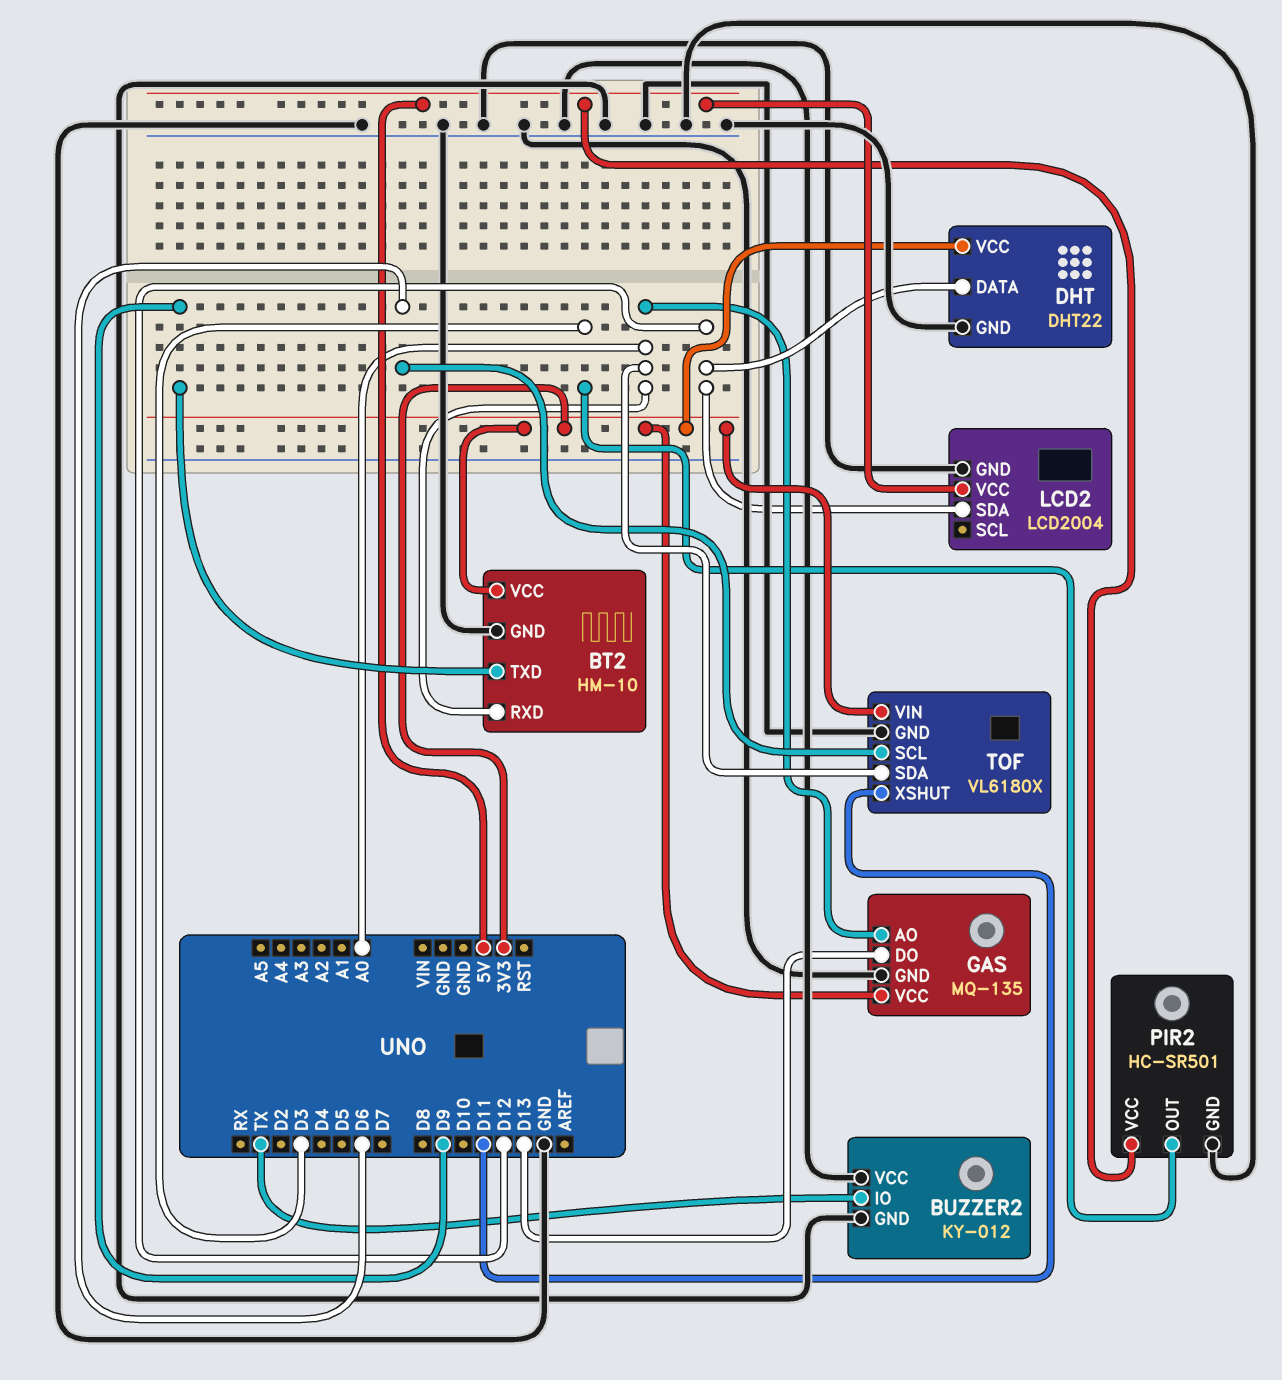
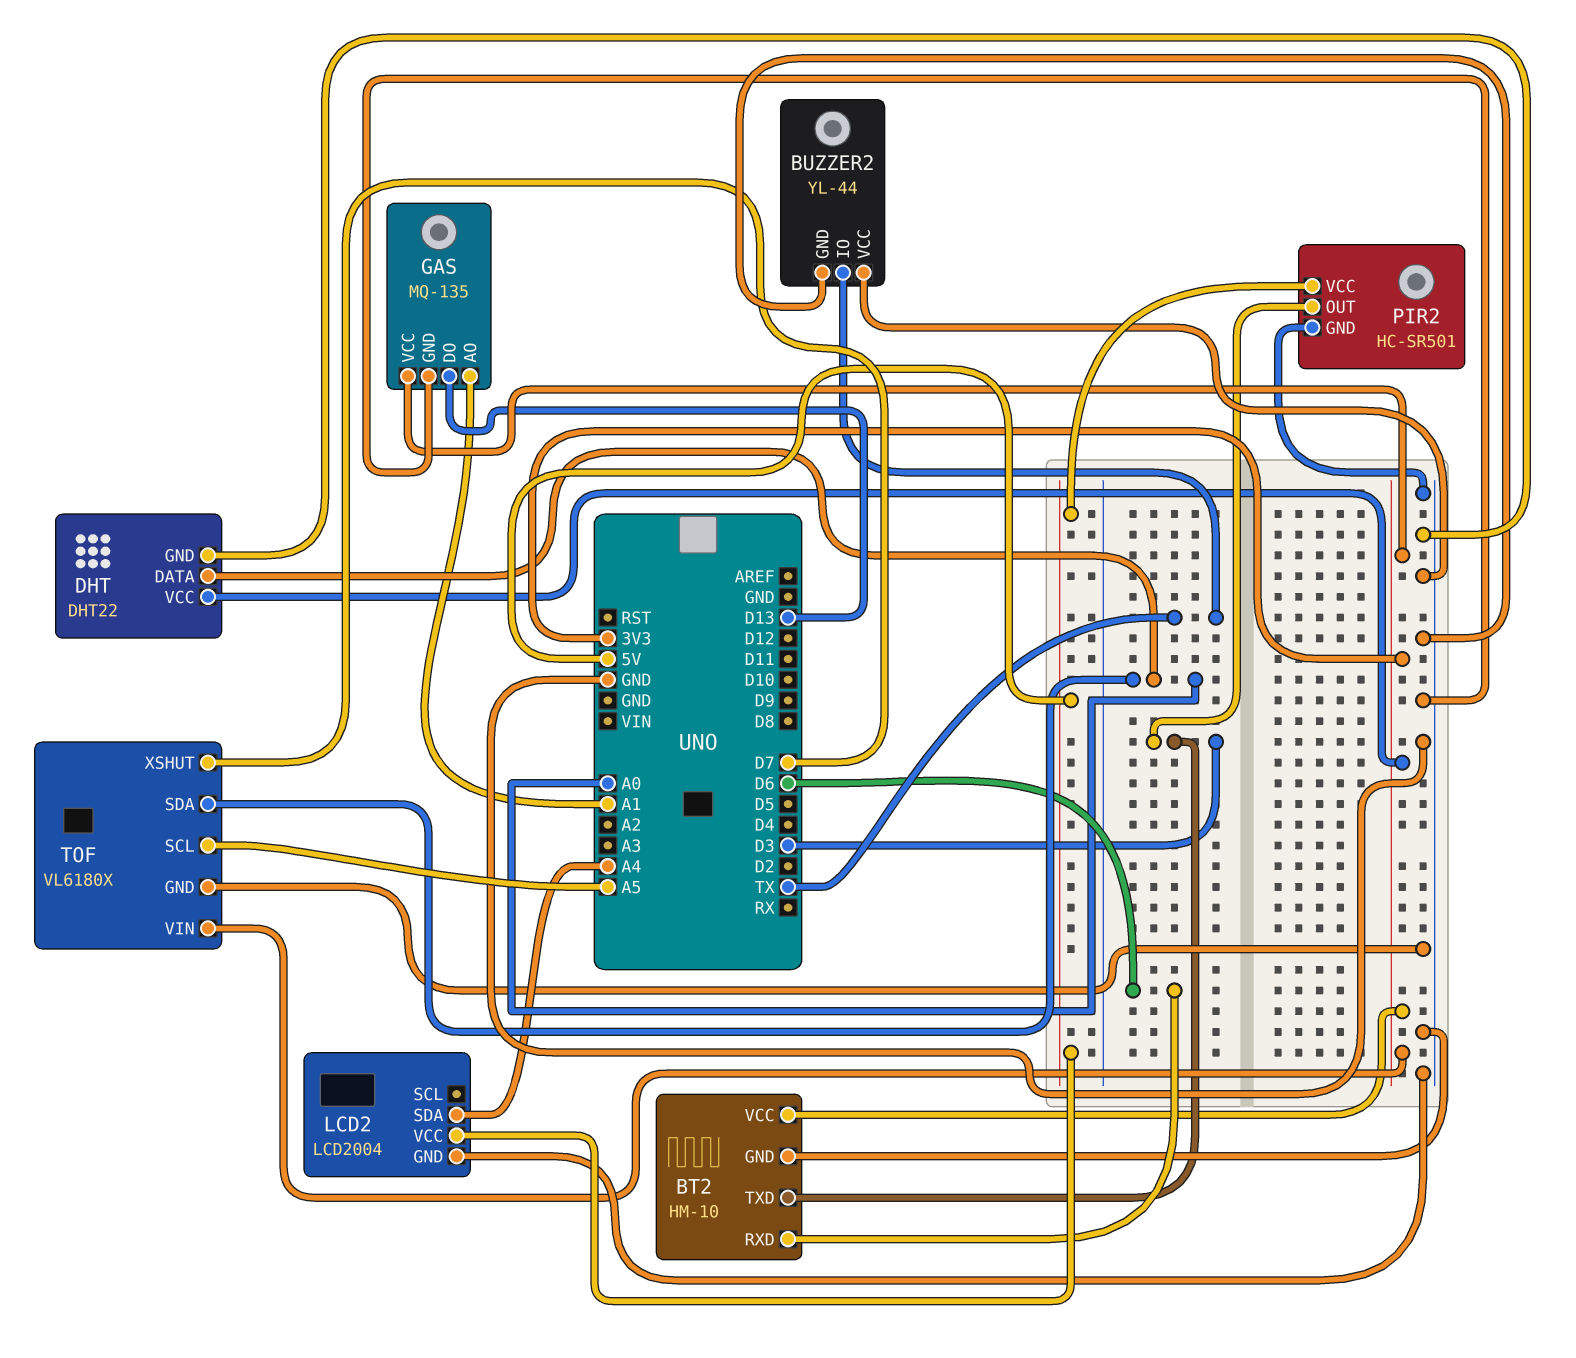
BT2 pin RXD: A0 -> D6
BT2 pin TXD: D9 -> D3
BUZZER2: KY-012 -> YL-44
DHT pin DATA: D12 -> A0
GAS pin AO: A0 -> A1
LCD2 pin SDA: D12 -> A4
TOF pin SCL: D6 -> A5
TOF pin XSHUT: D11 -> D7

